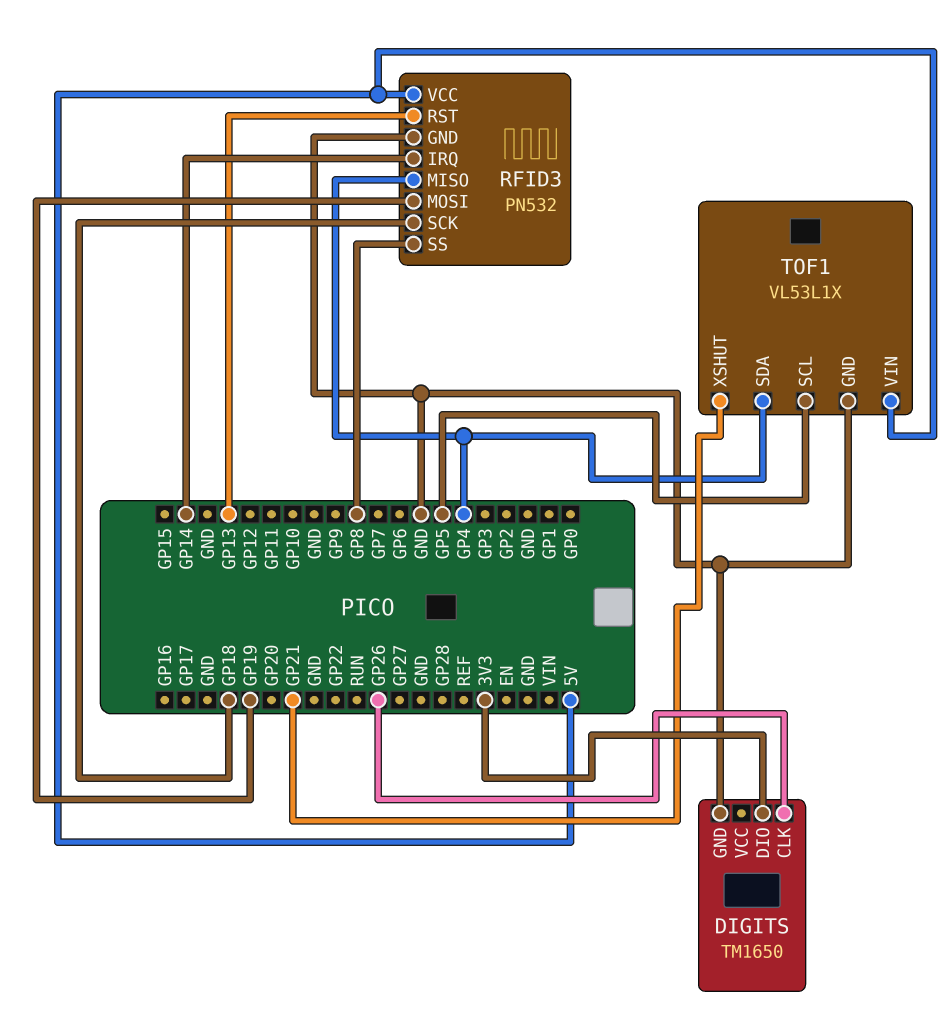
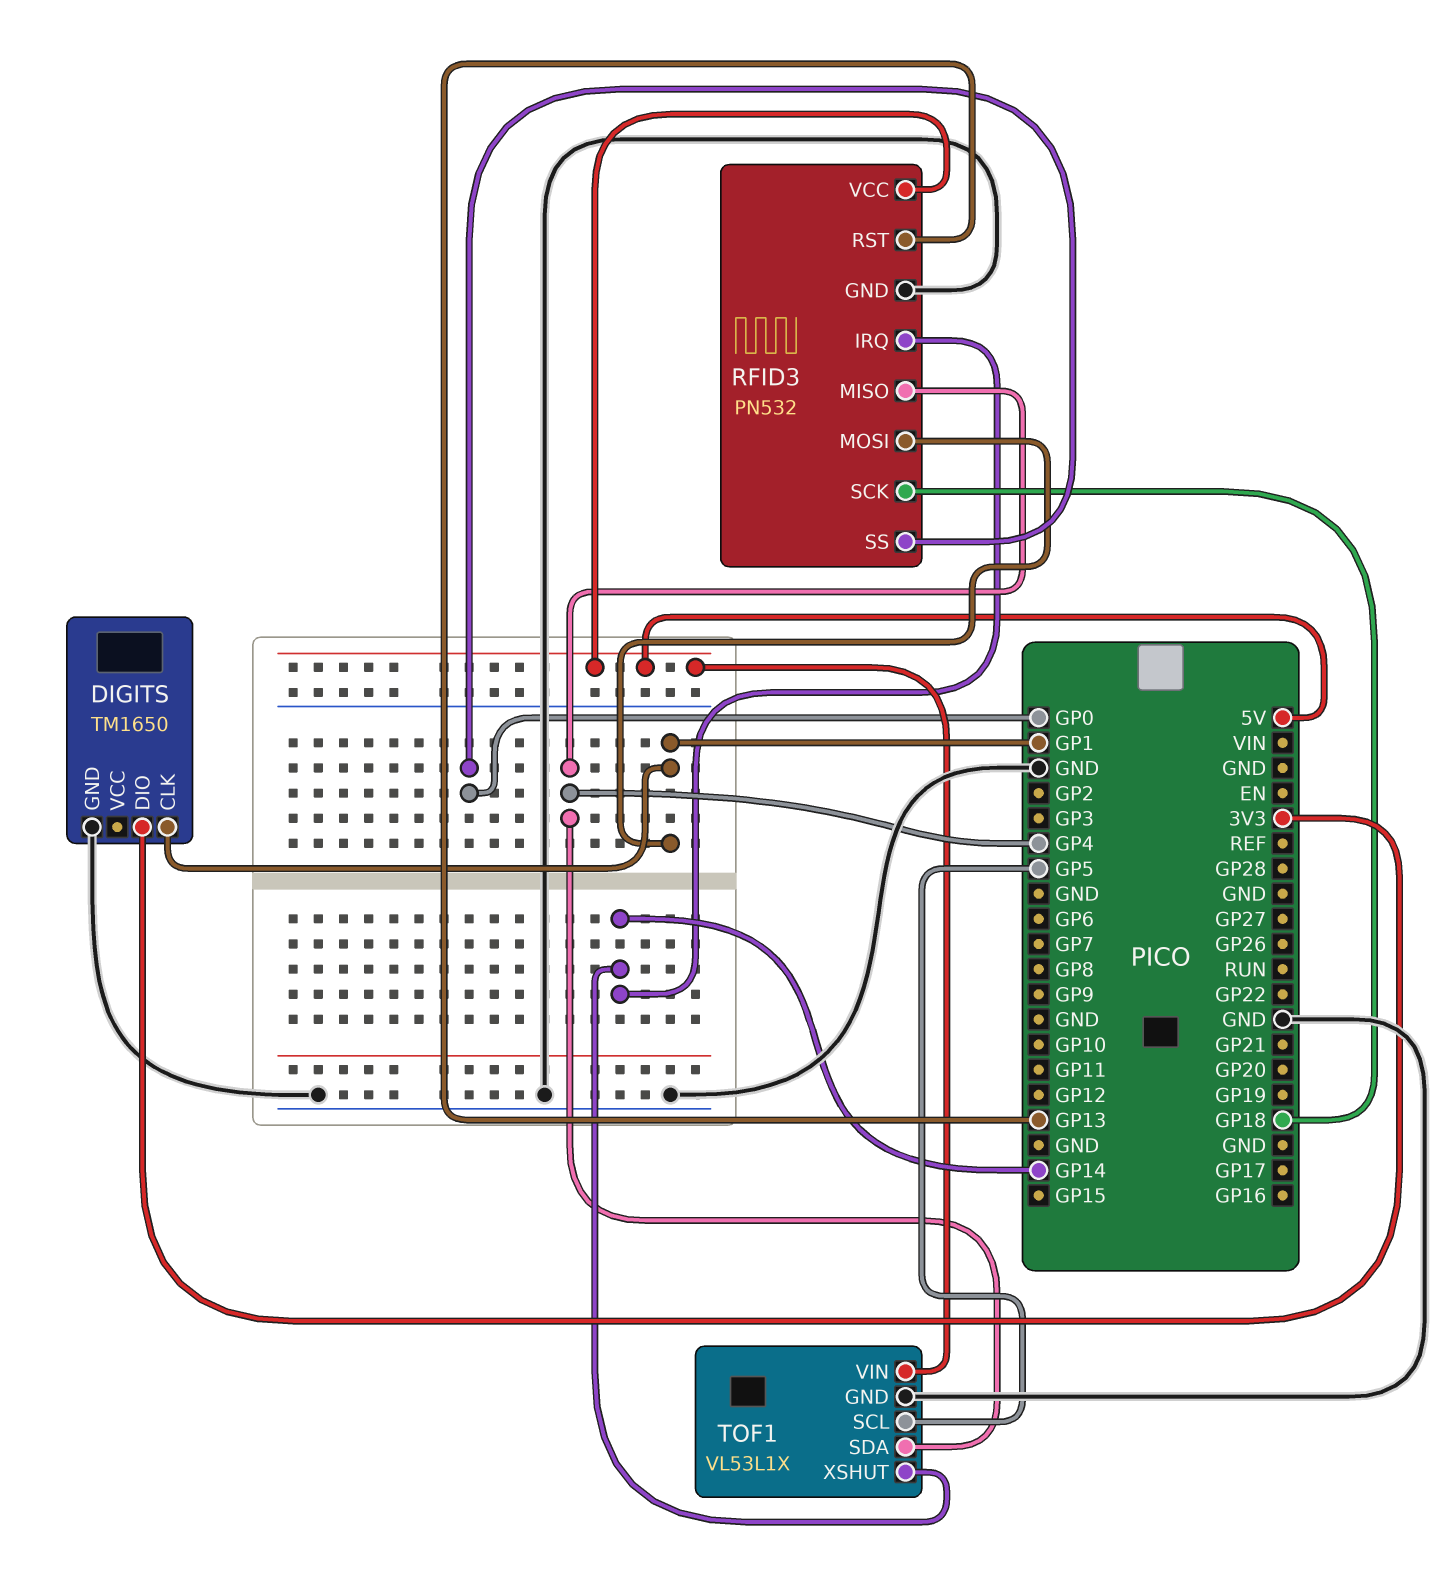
DIGITS pin CLK: GP26 -> GP1
RFID3 pin MOSI: GP19 -> GP1
RFID3 pin SS: GP8 -> GP0
TOF1 pin XSHUT: GP21 -> GP14

